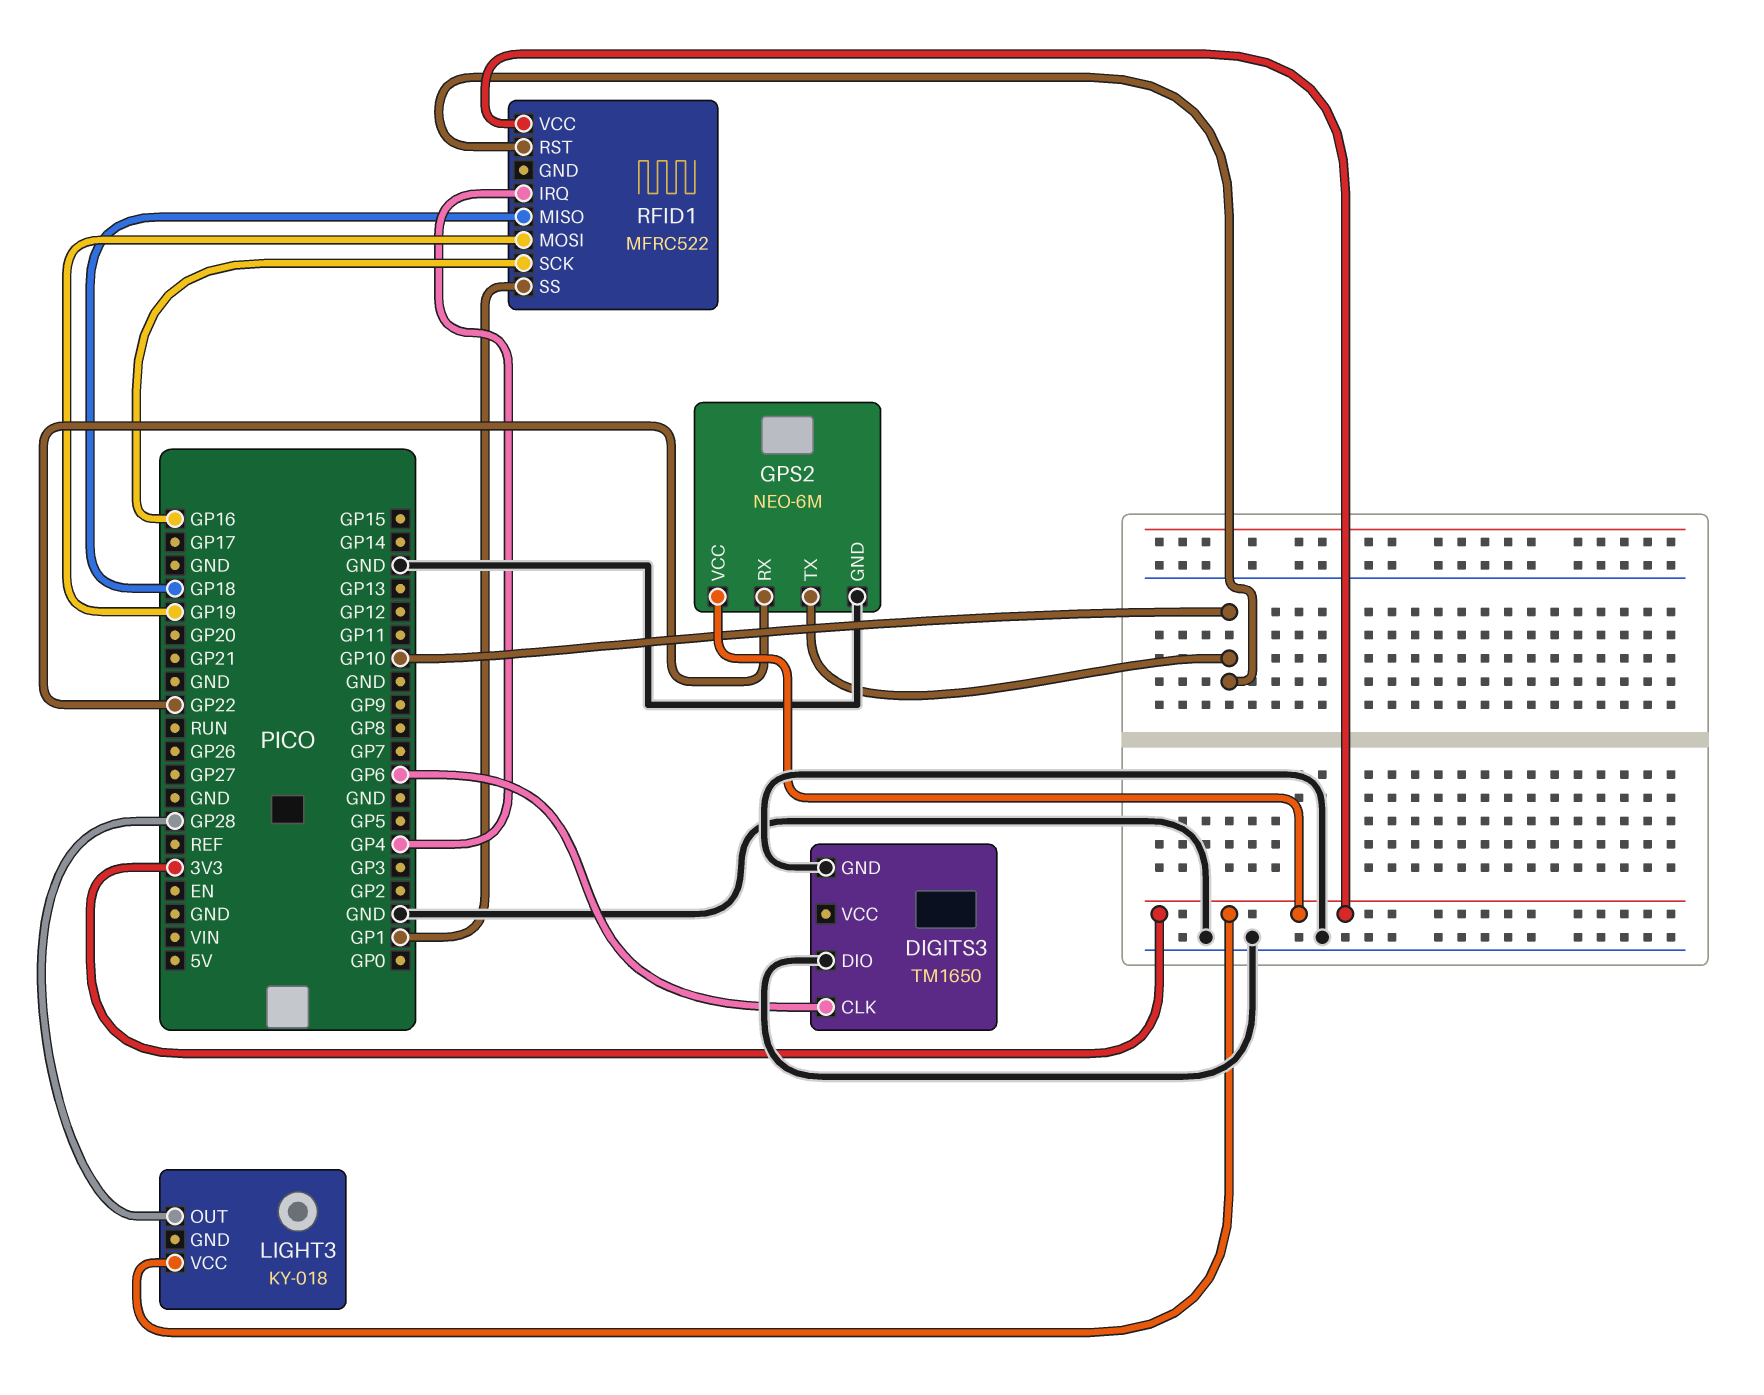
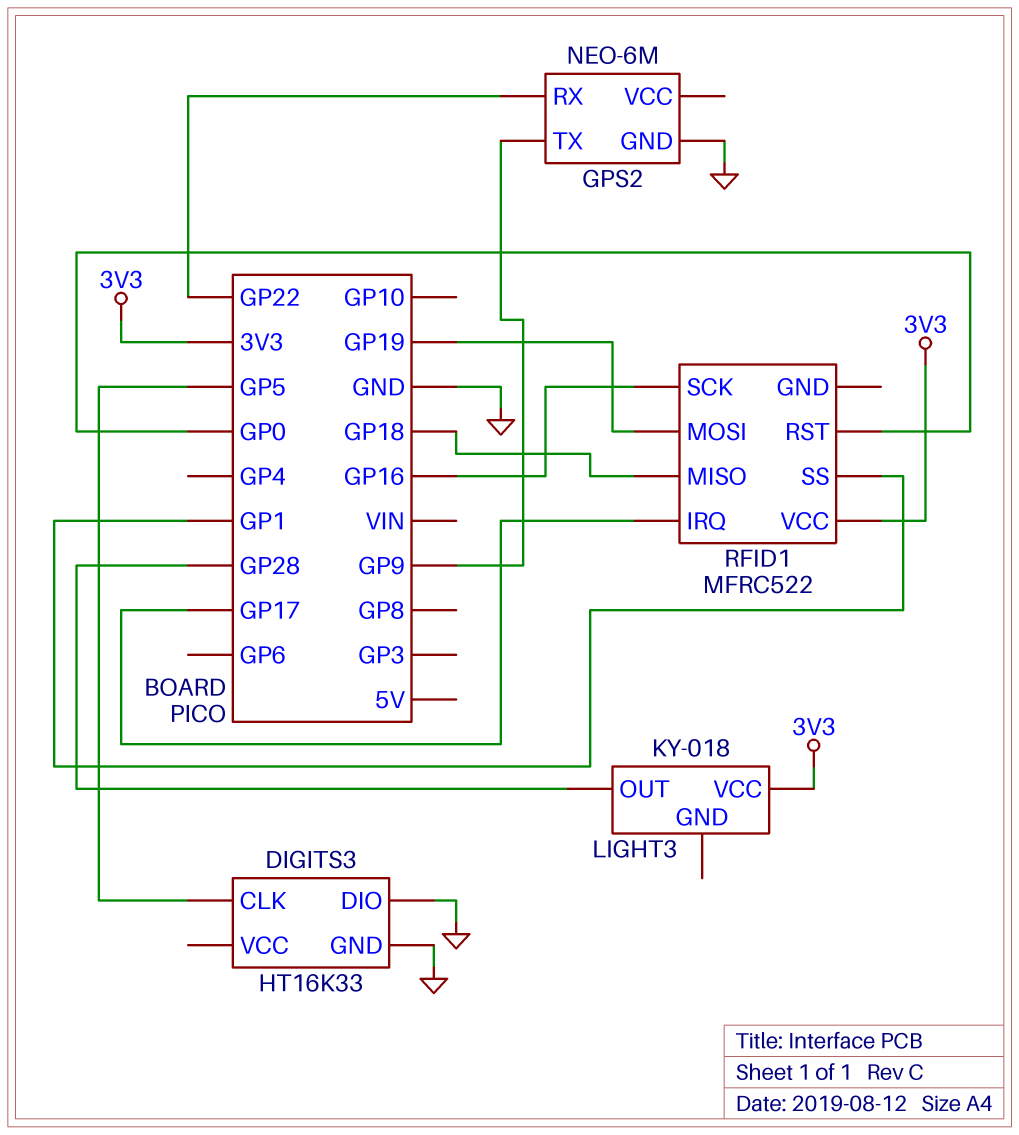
DIGITS3: TM1650 -> HT16K33
DIGITS3 pin CLK: GP6 -> GP5
GPS2 pin TX: GP10 -> GP9
GPS2 pin VCC: 3V3 -> none
RFID1 pin IRQ: GP4 -> GP17
RFID1 pin RST: GP10 -> GP0

